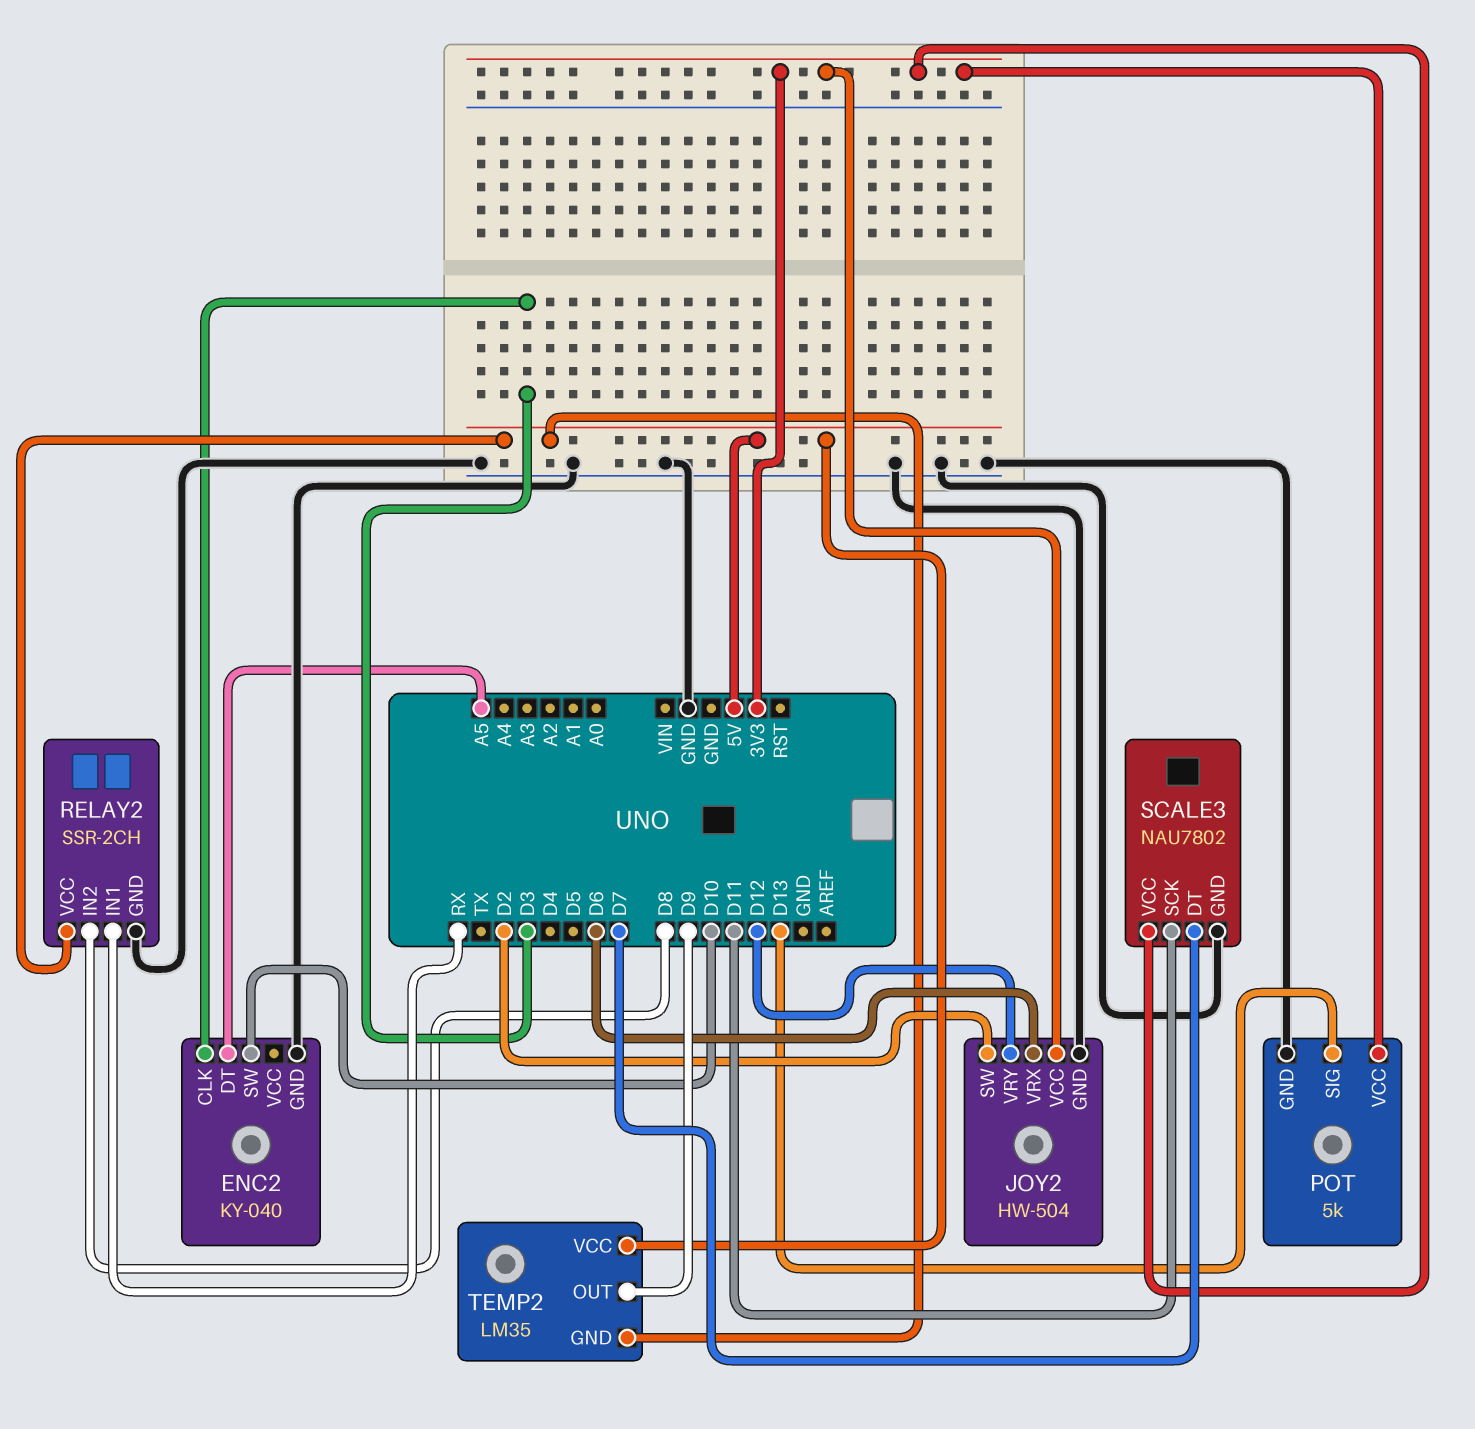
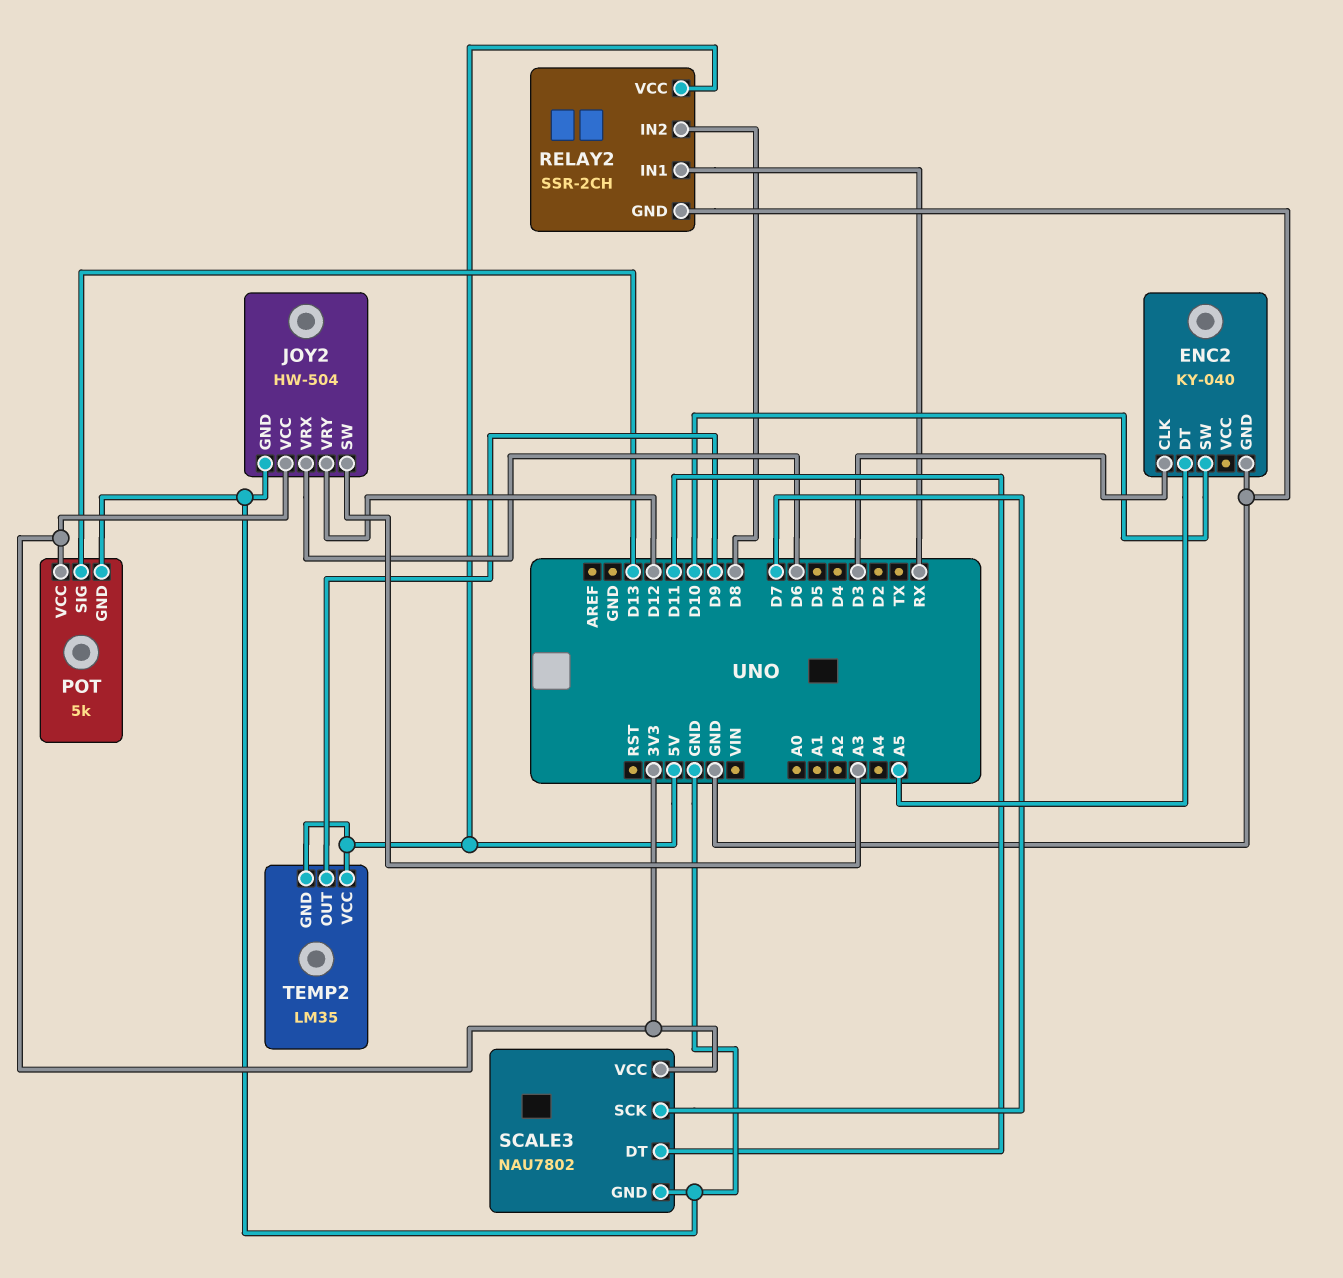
JOY2 pin SW: D2 -> A3
SCALE3 pin DT: D7 -> D11
SCALE3 pin SCK: D11 -> D7

